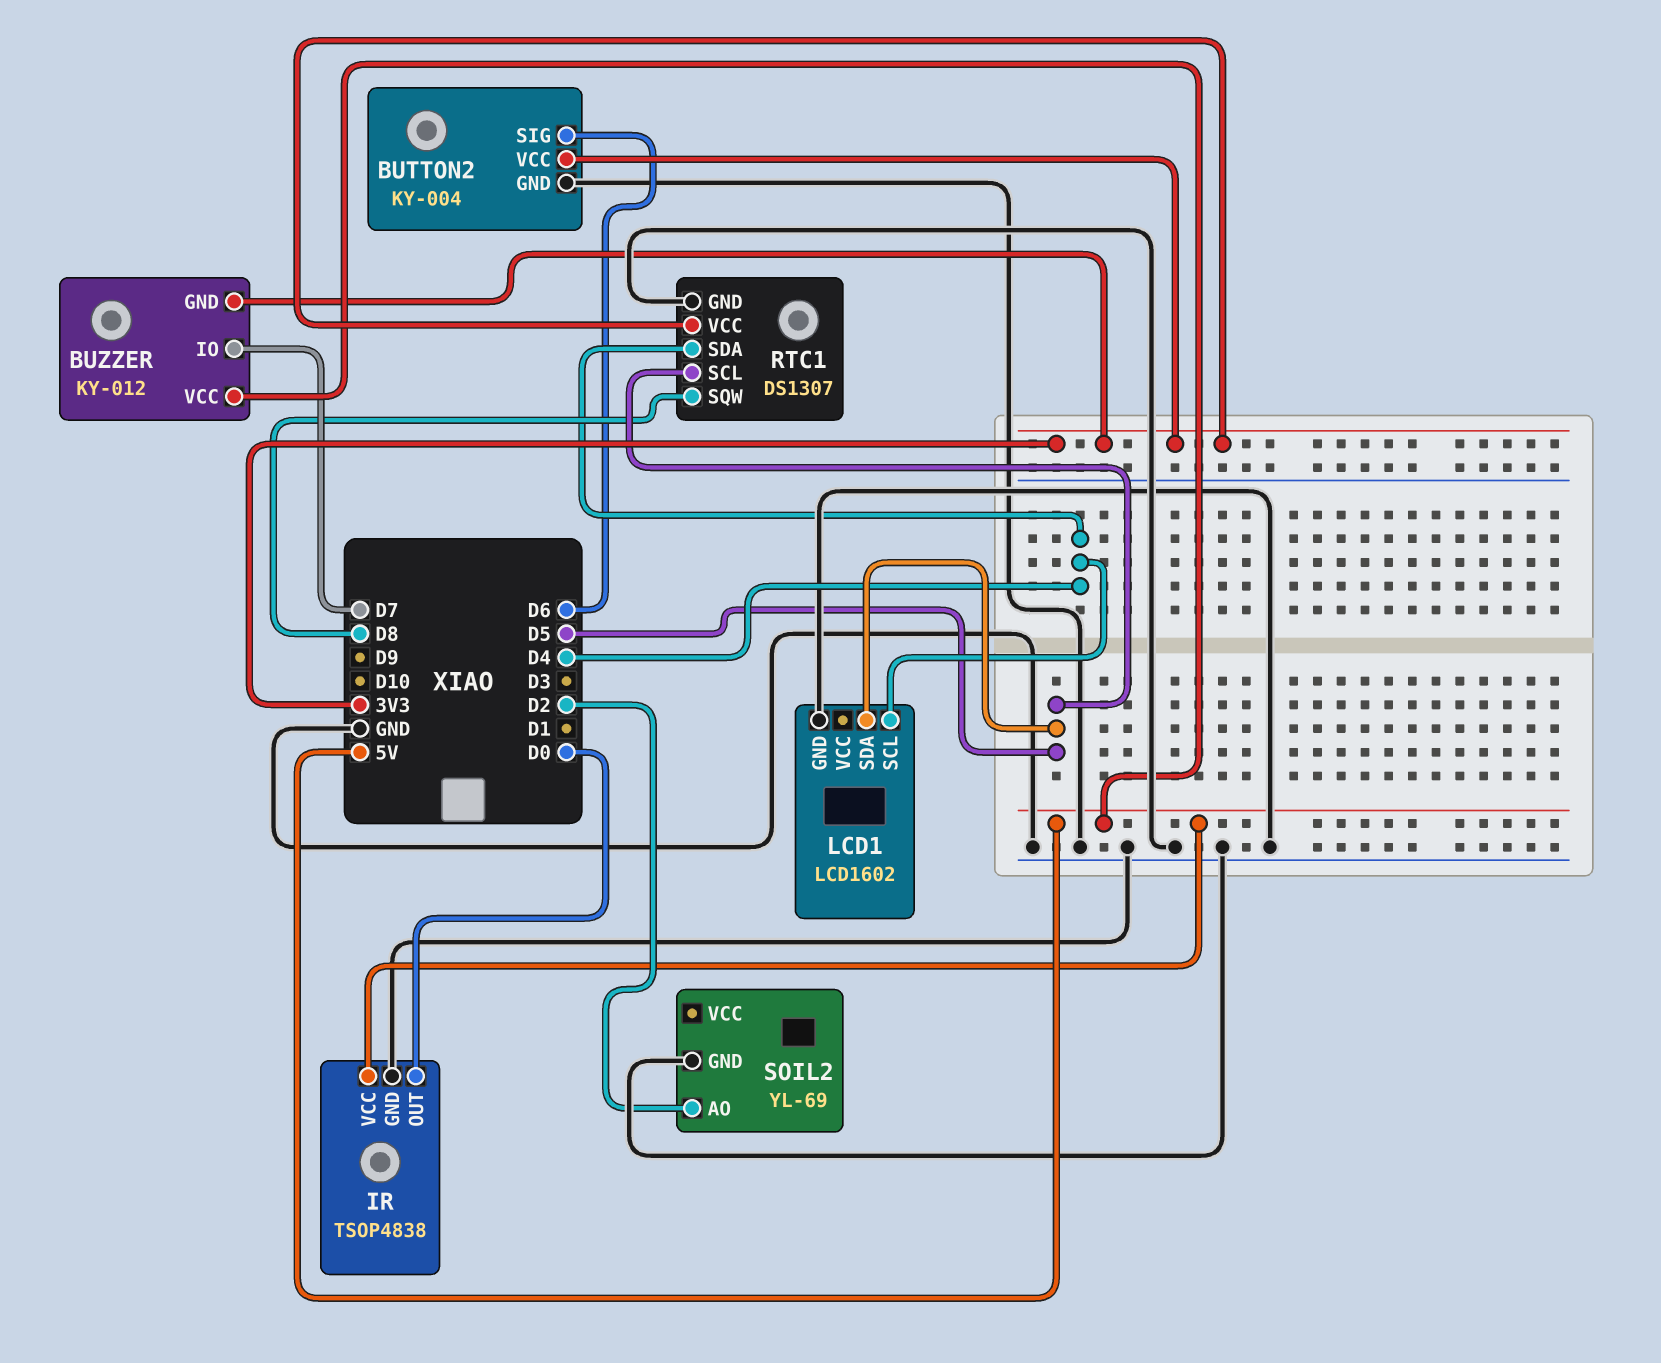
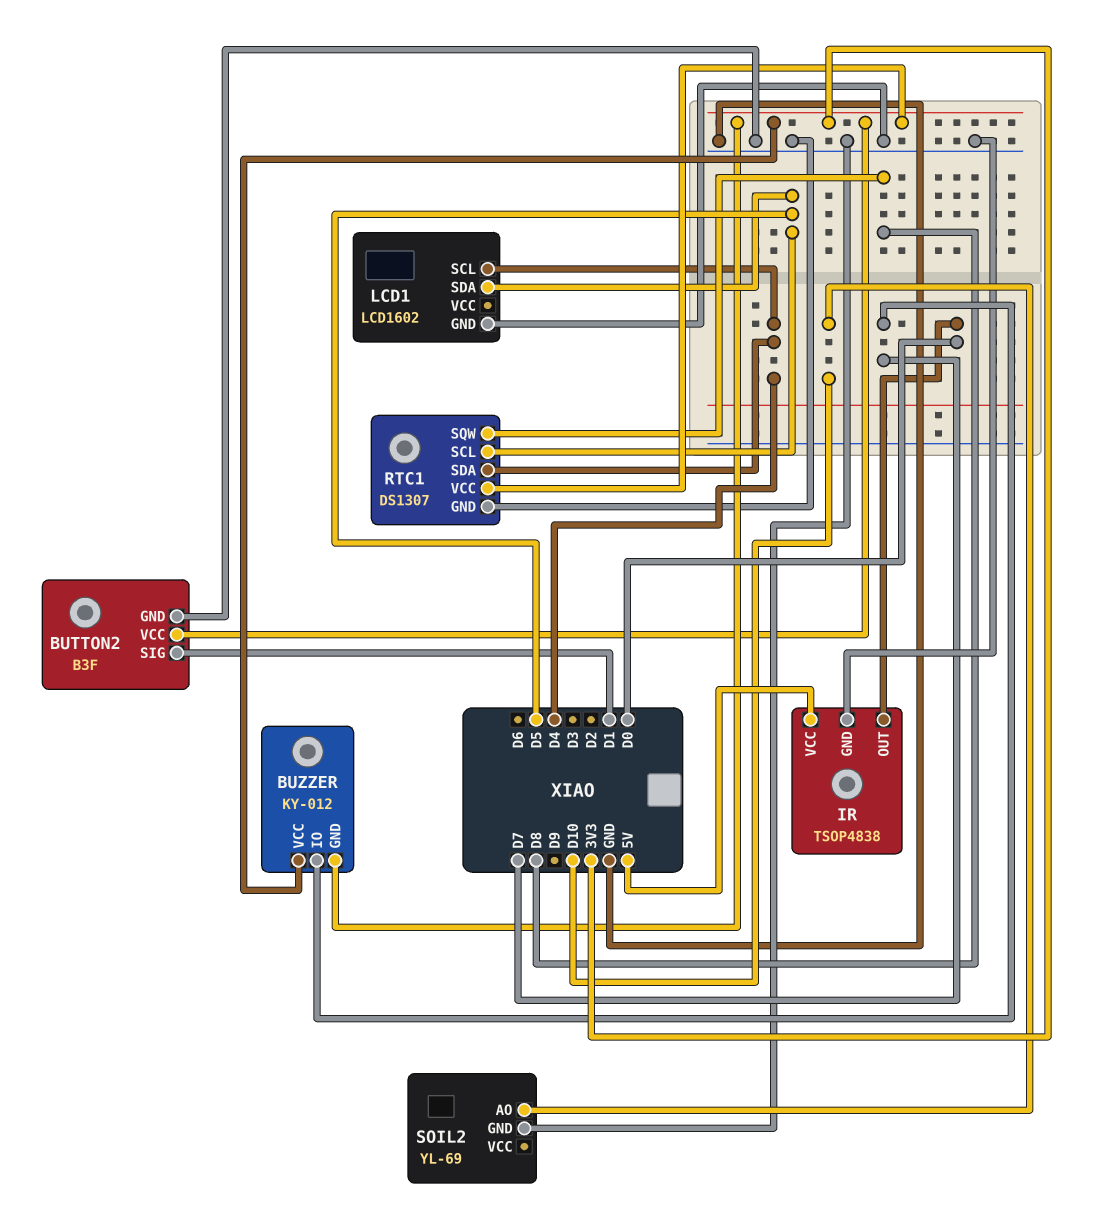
BUTTON2: KY-004 -> B3F
BUTTON2 pin SIG: D6 -> D1
BUZZER pin VCC: 5V -> 3V3
SOIL2 pin AO: D2 -> D10

